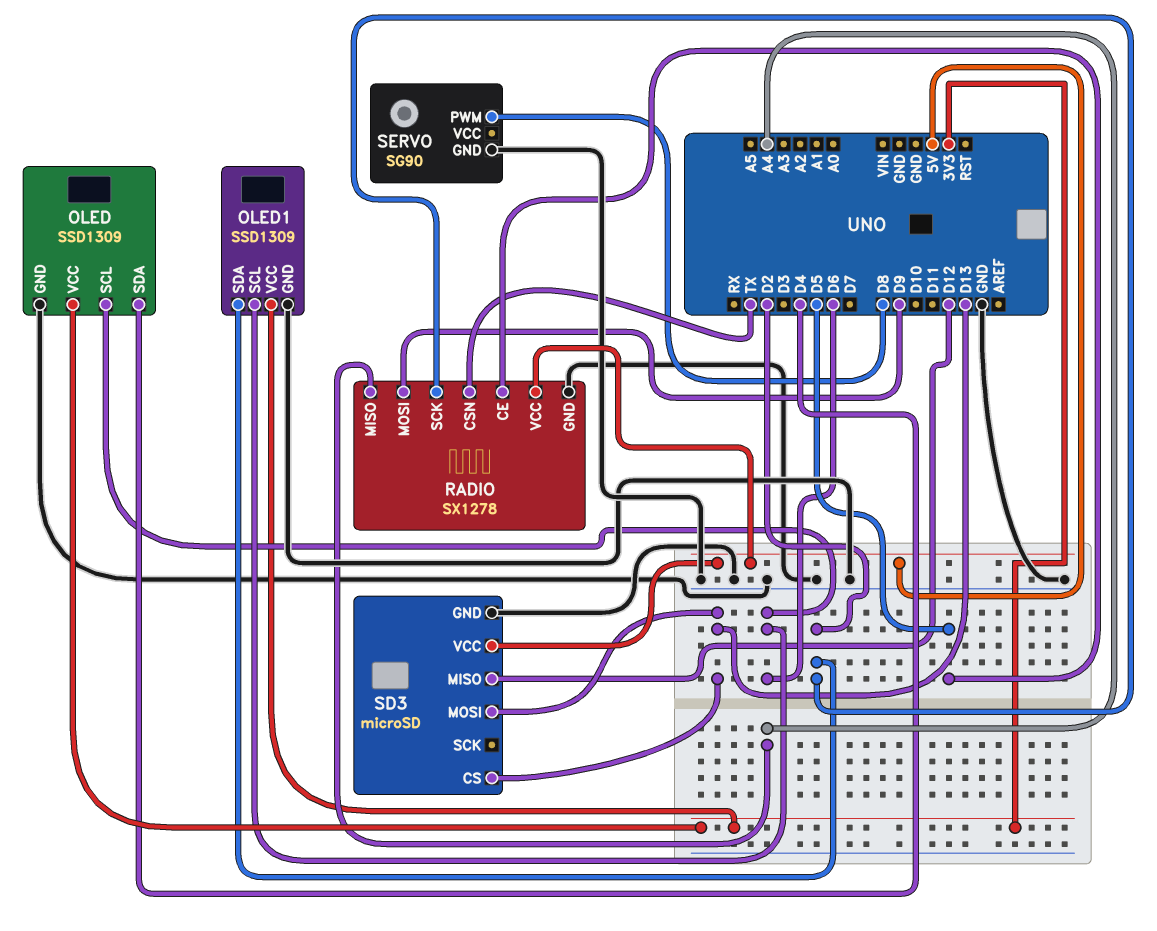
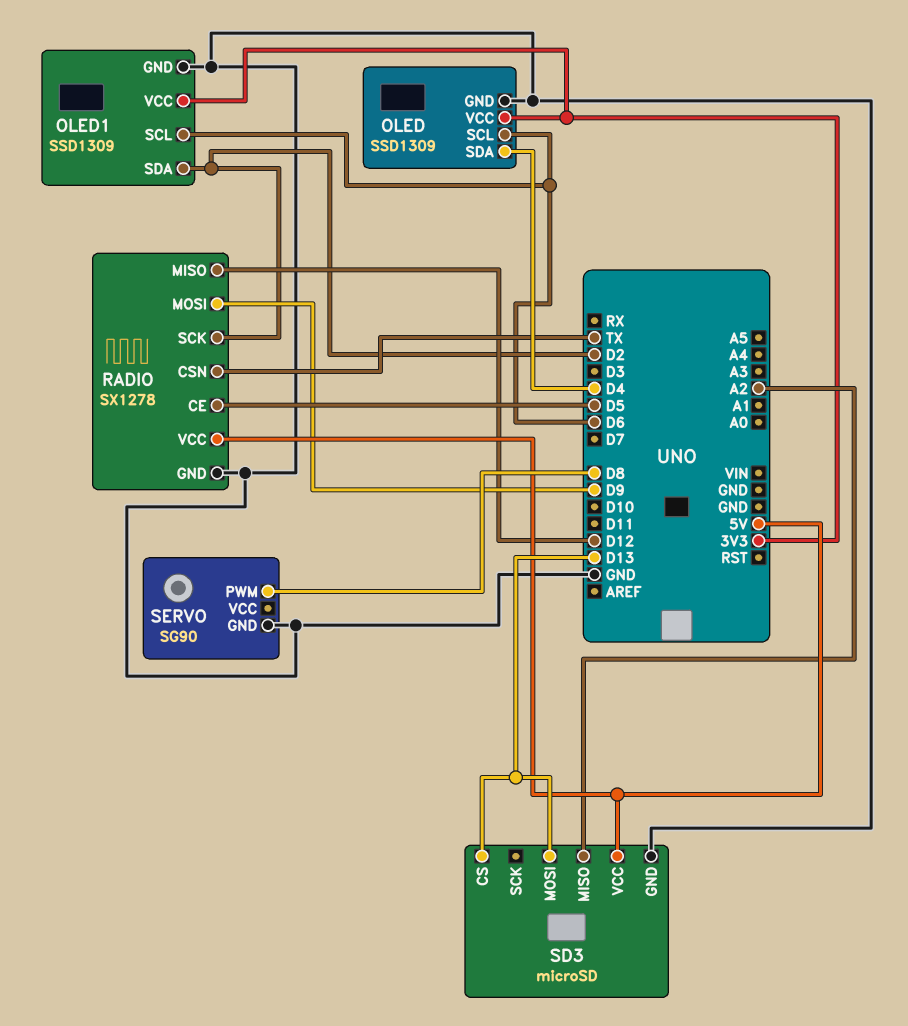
RADIO pin MISO: A4 -> D12
SD3 pin MISO: D12 -> A2

